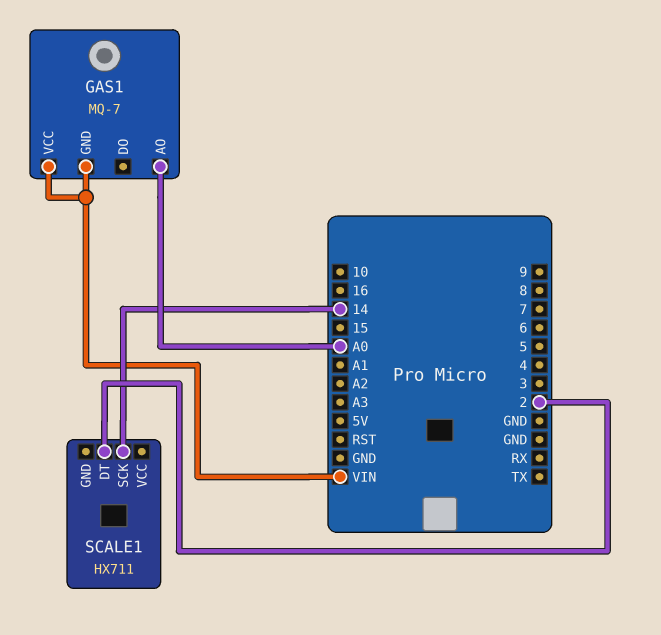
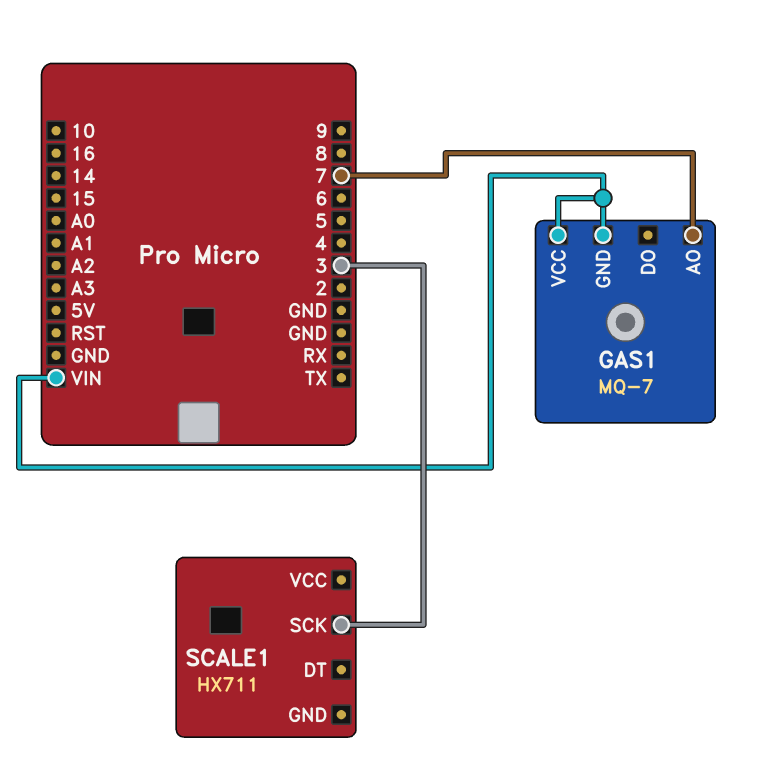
GAS1 pin AO: A0 -> 7
SCALE1 pin DT: 2 -> none
SCALE1 pin SCK: 14 -> 3

